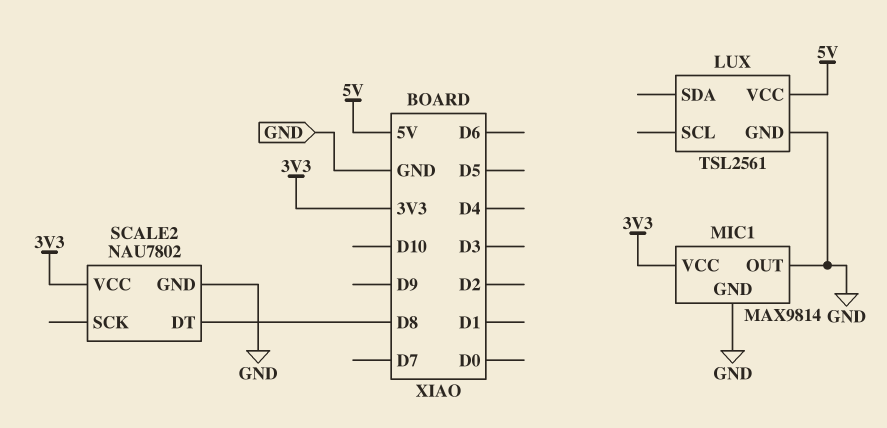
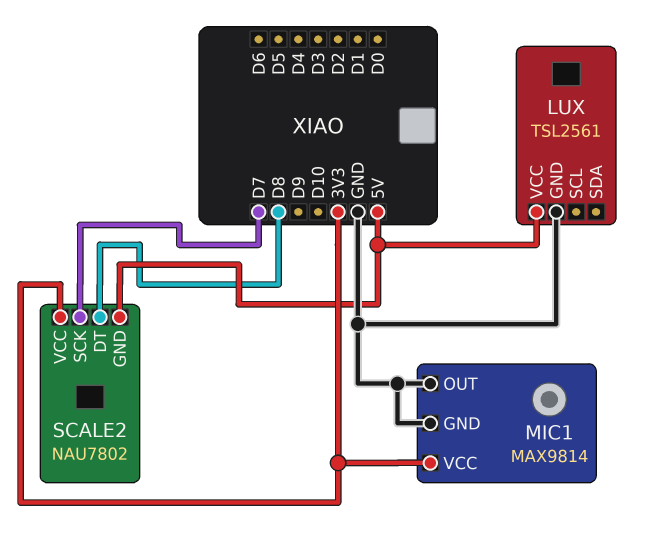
SCALE2 pin GND: GND -> 5V
SCALE2 pin SCK: none -> D7

